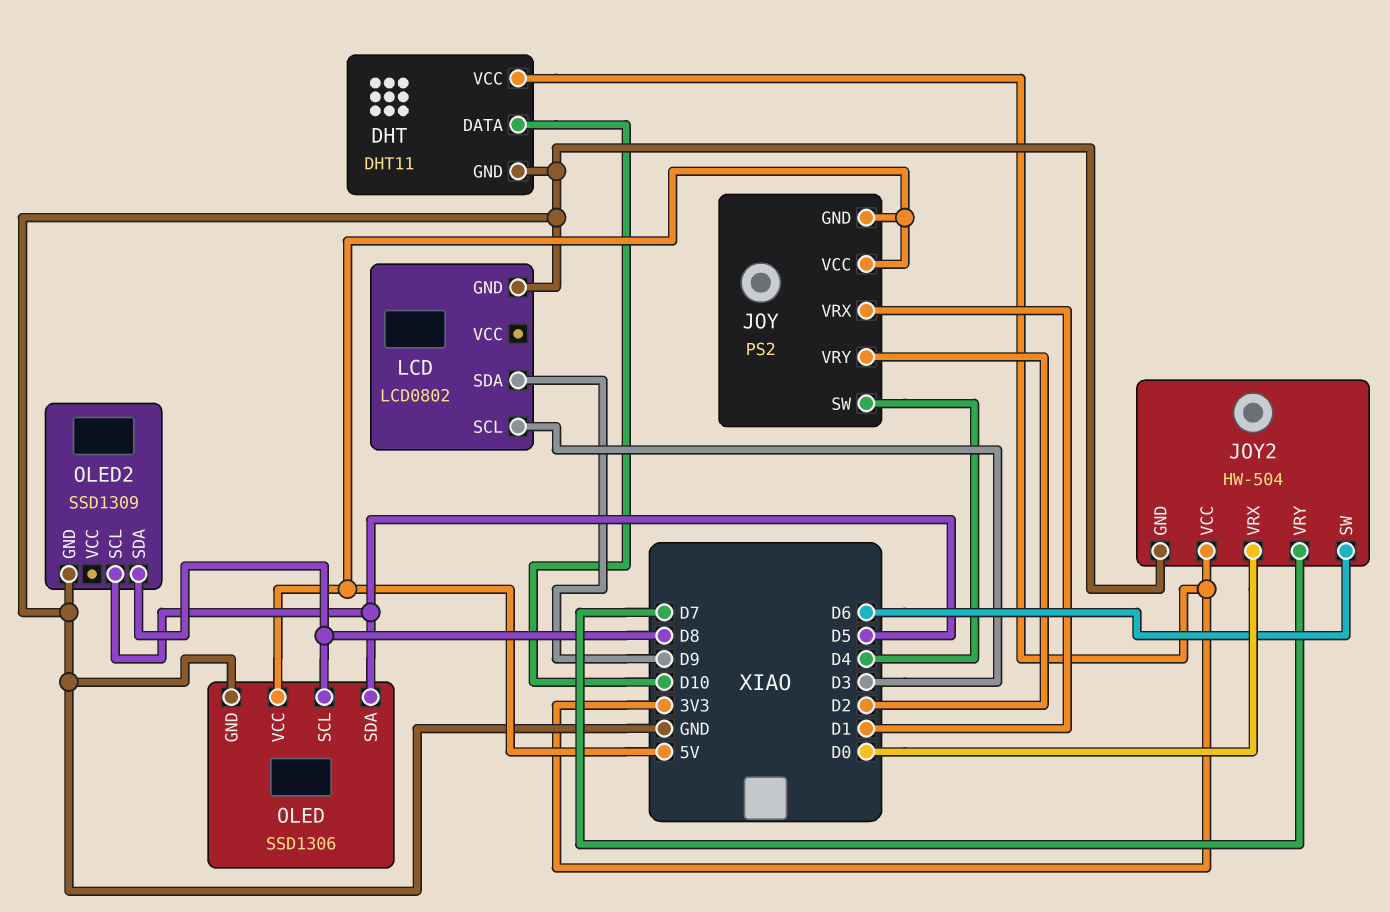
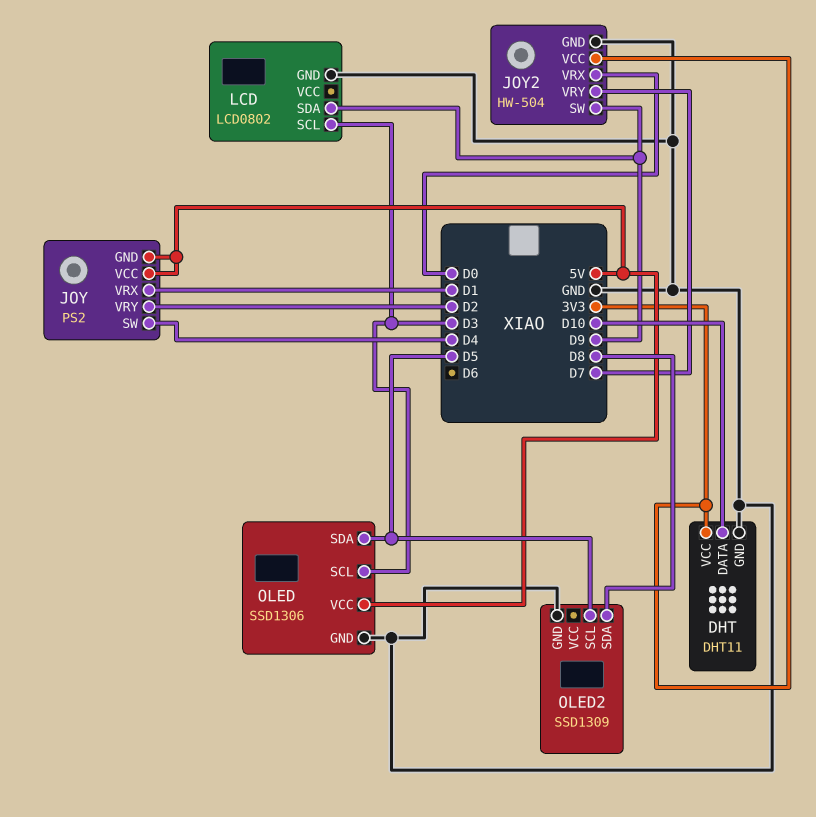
JOY2 pin SW: D6 -> D9
OLED pin SCL: D8 -> D3

